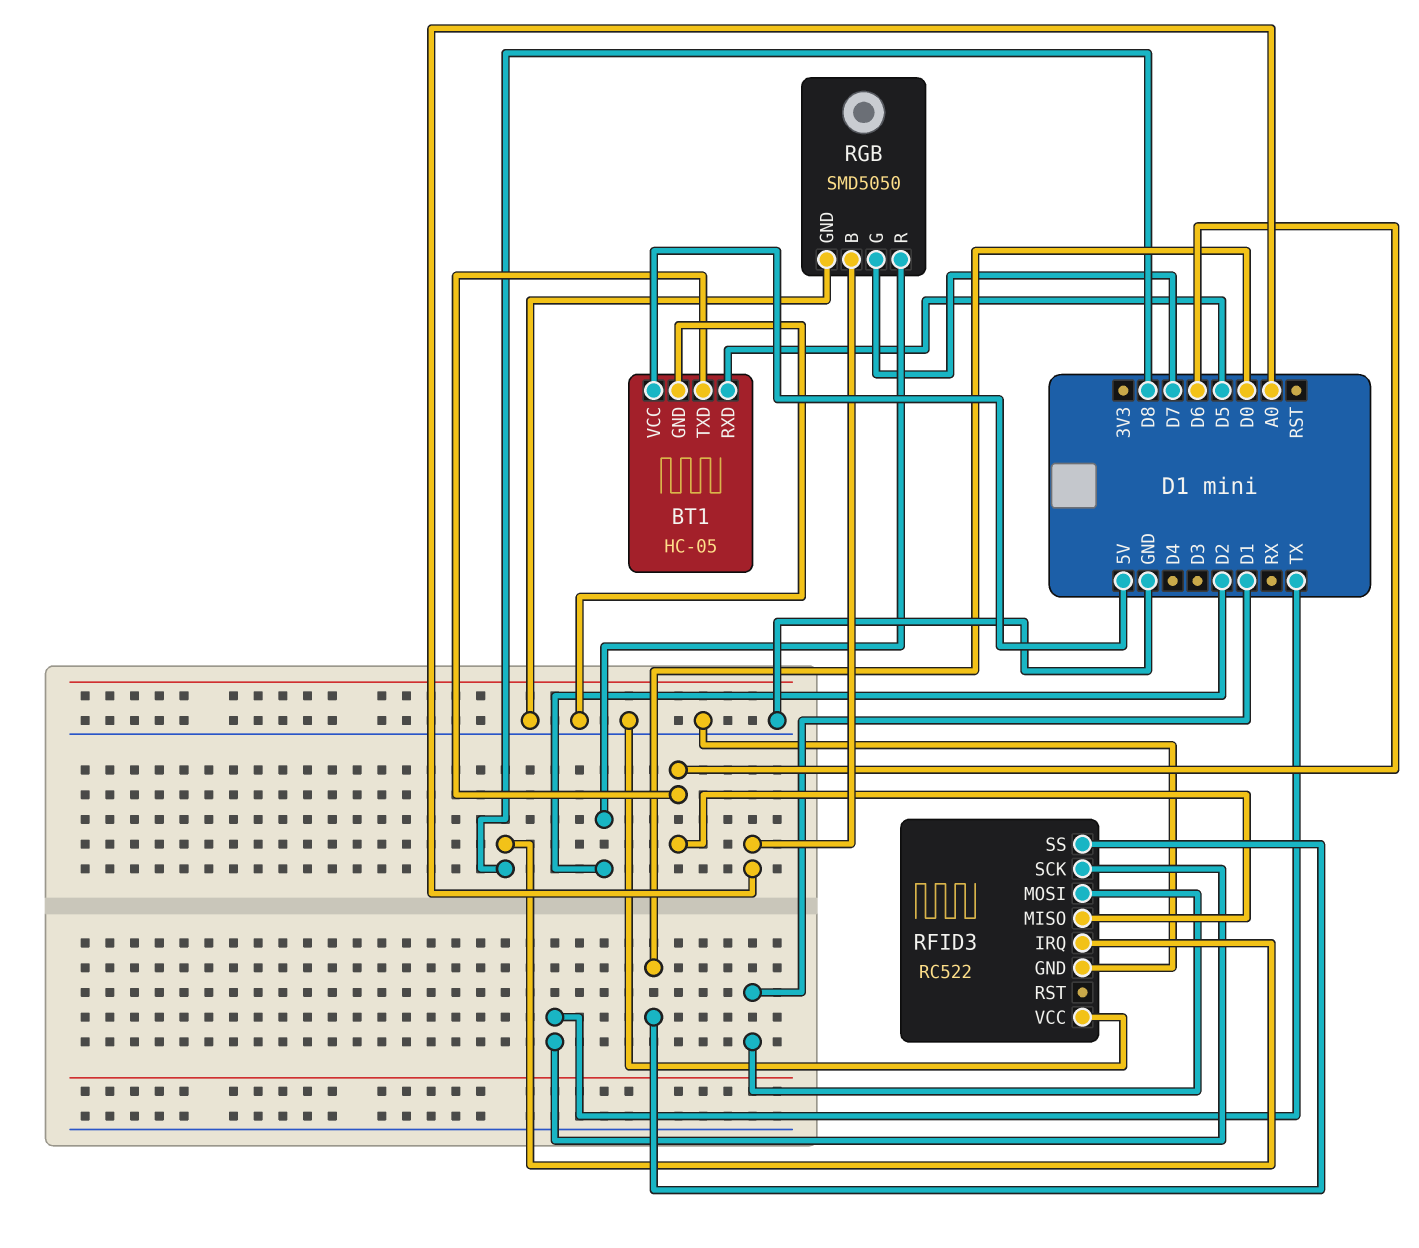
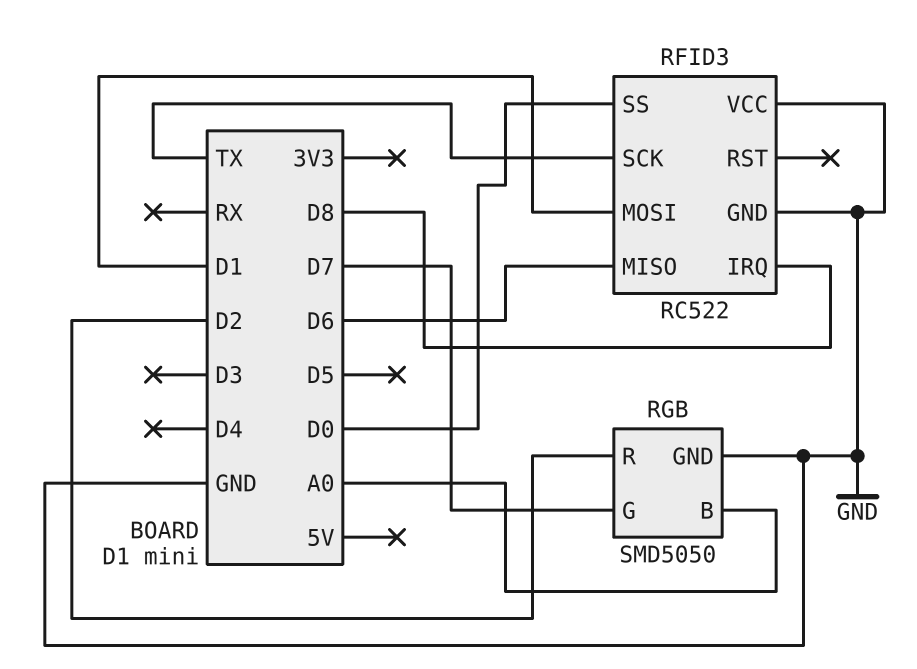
BT1: HC-05 -> none
BT1 pin GND: GND -> none
BT1 pin RXD: D5 -> none
BT1 pin TXD: D6 -> none
BT1 pin VCC: 5V -> none

